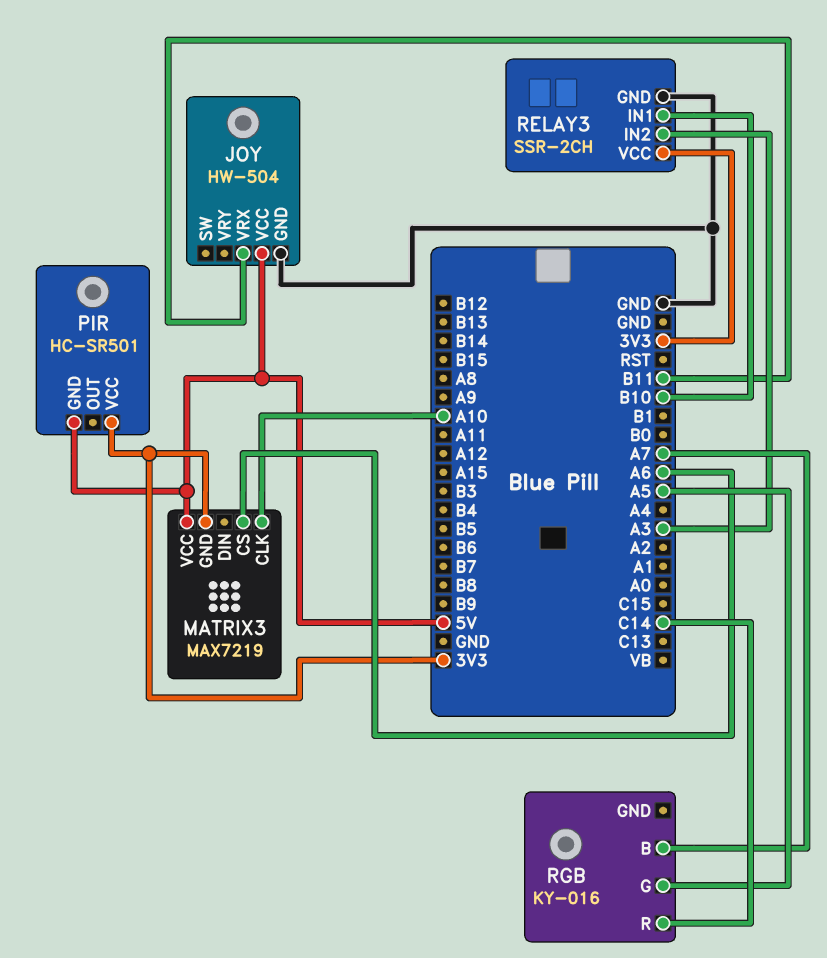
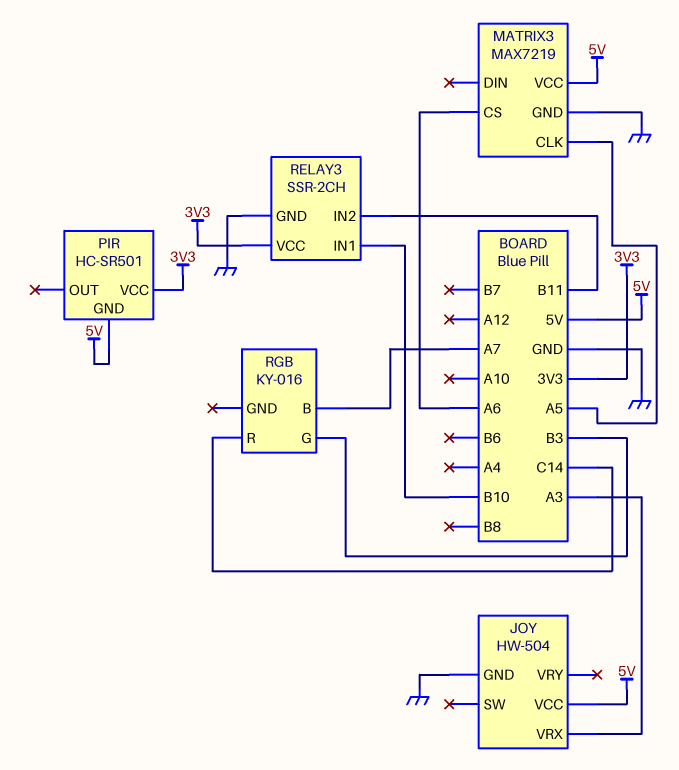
JOY pin VRX: B11 -> A3
MATRIX3 pin CLK: A10 -> A5
MATRIX3 pin GND: 3V3 -> GND
RELAY3 pin IN2: A3 -> B11
RGB pin G: A5 -> B3

